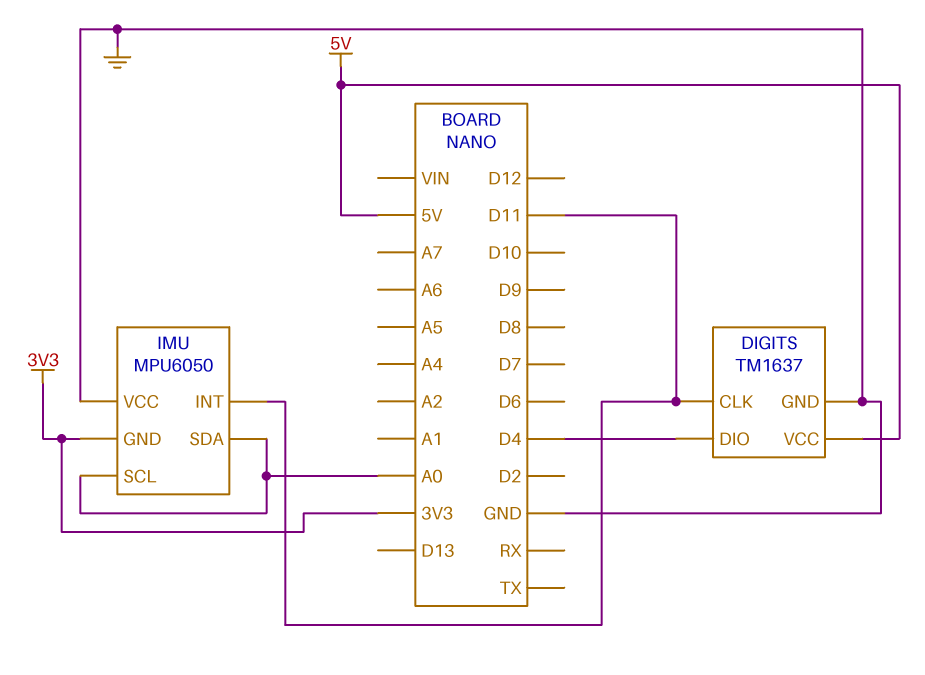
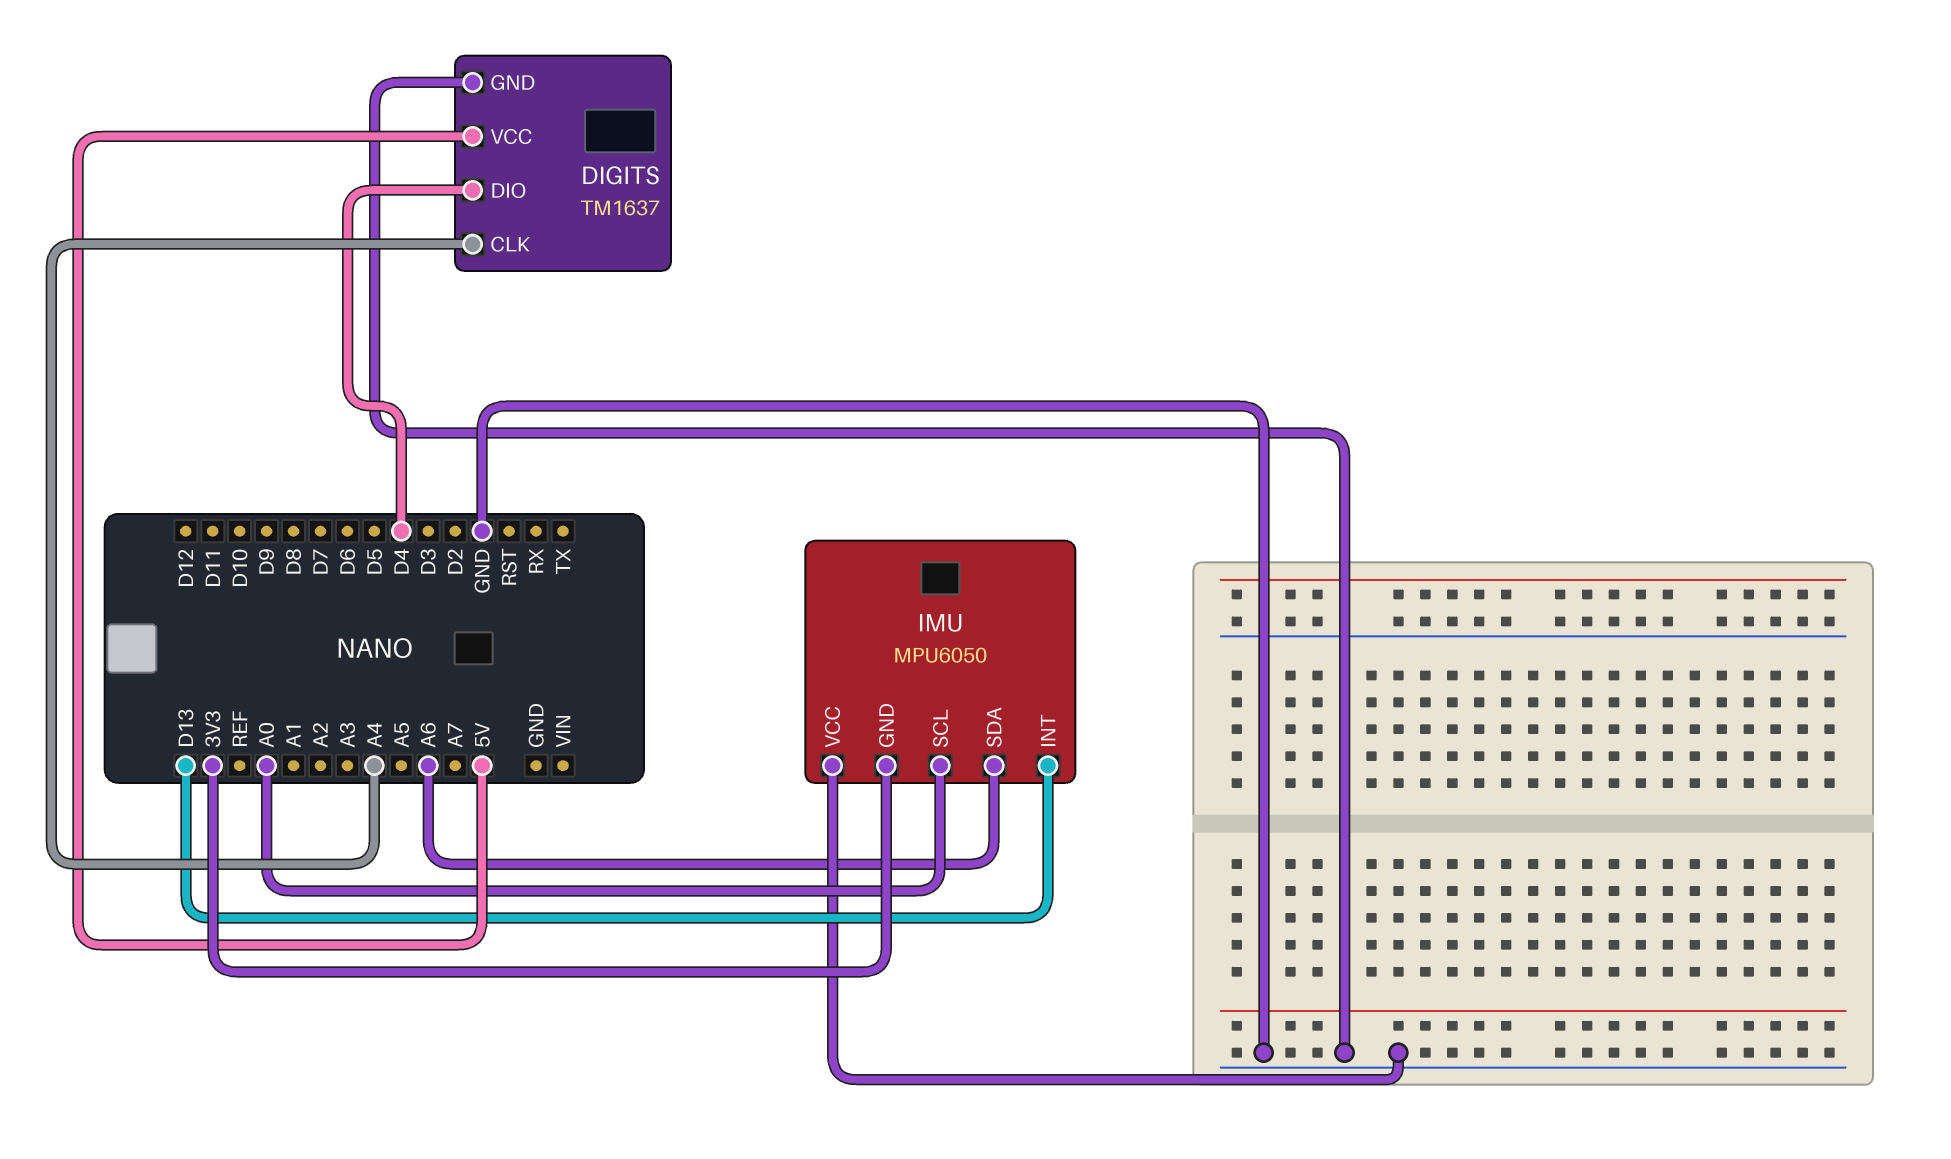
DIGITS pin CLK: D11 -> A4
IMU pin INT: D11 -> D13
IMU pin SDA: A0 -> A6

